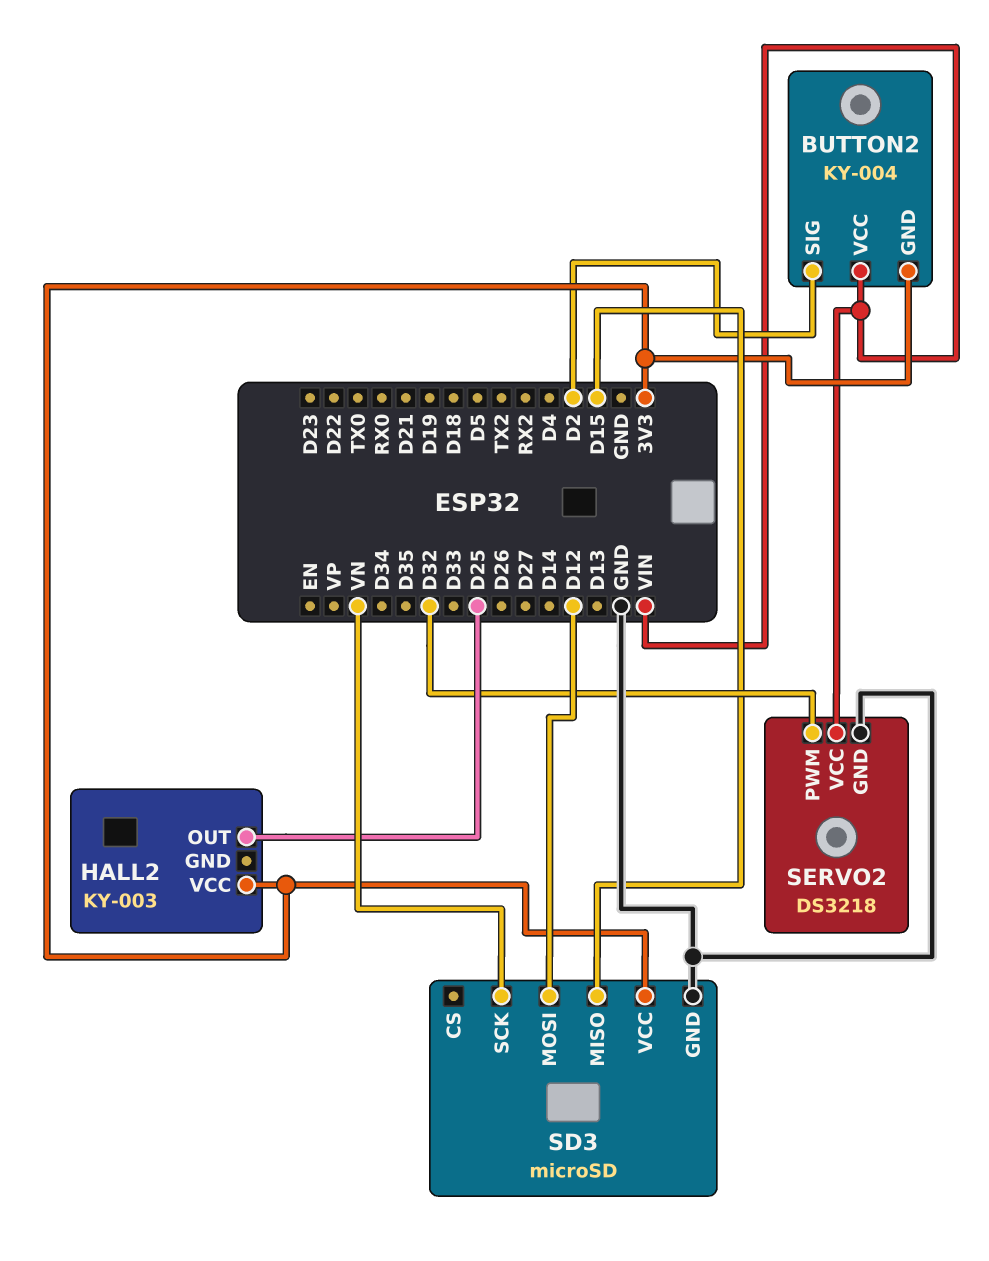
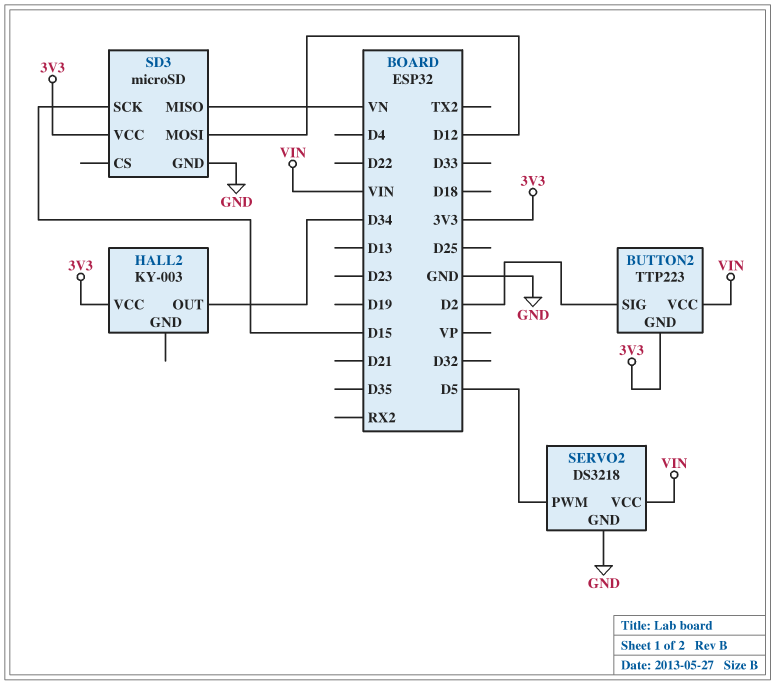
BUTTON2: KY-004 -> TTP223
HALL2 pin OUT: D25 -> D34
SD3 pin MISO: D15 -> VN
SD3 pin SCK: VN -> D15
SERVO2 pin PWM: D32 -> D5

